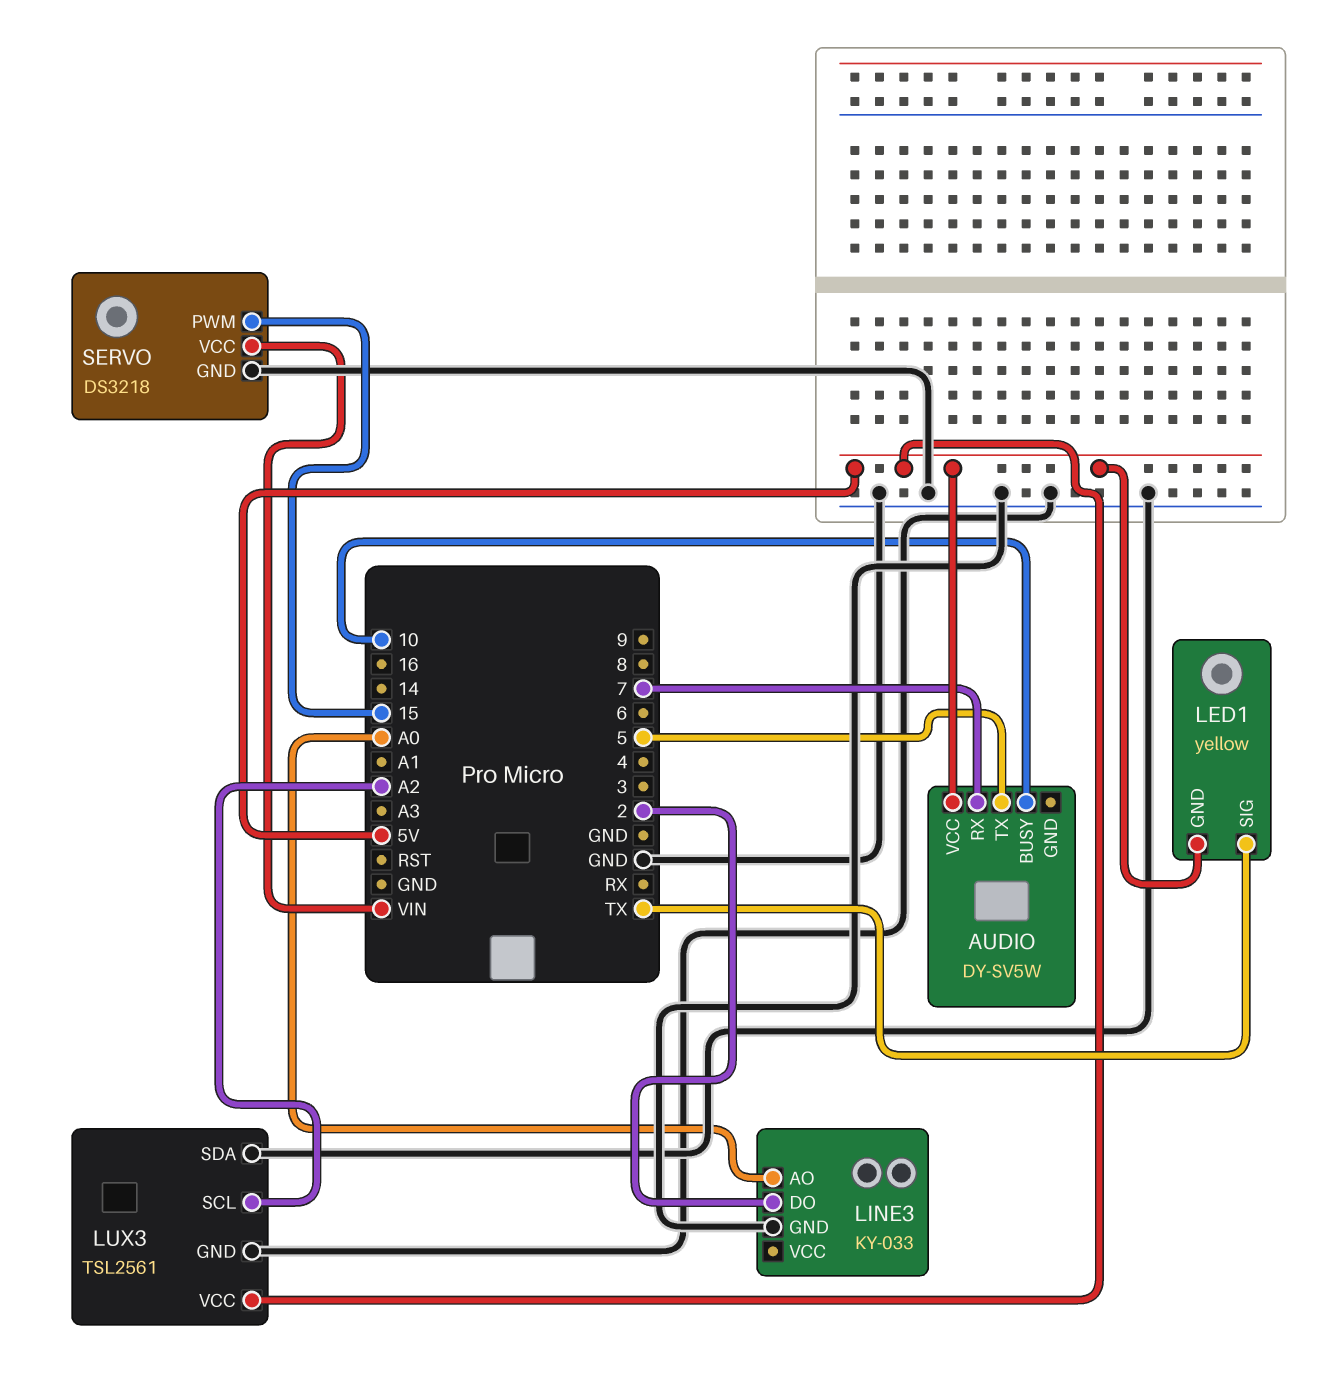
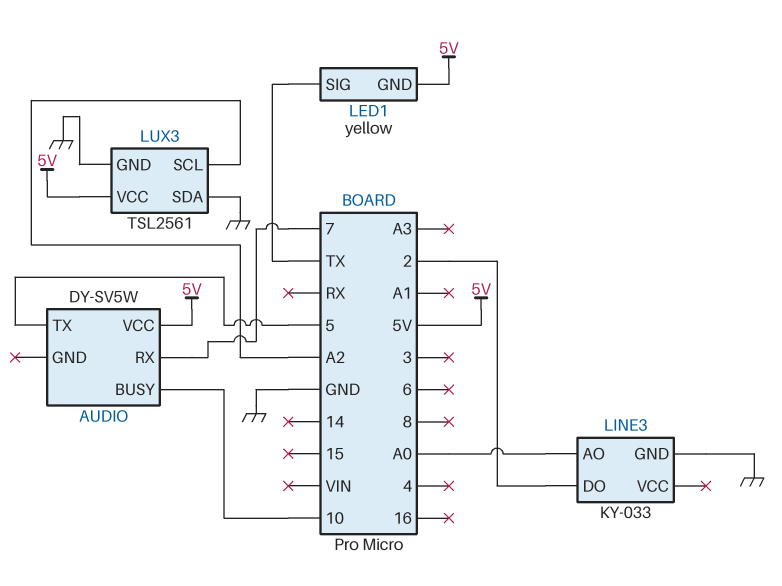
SERVO: DS3218 -> none
SERVO pin GND: GND -> none
SERVO pin PWM: 15 -> none
SERVO pin VCC: VIN -> none

